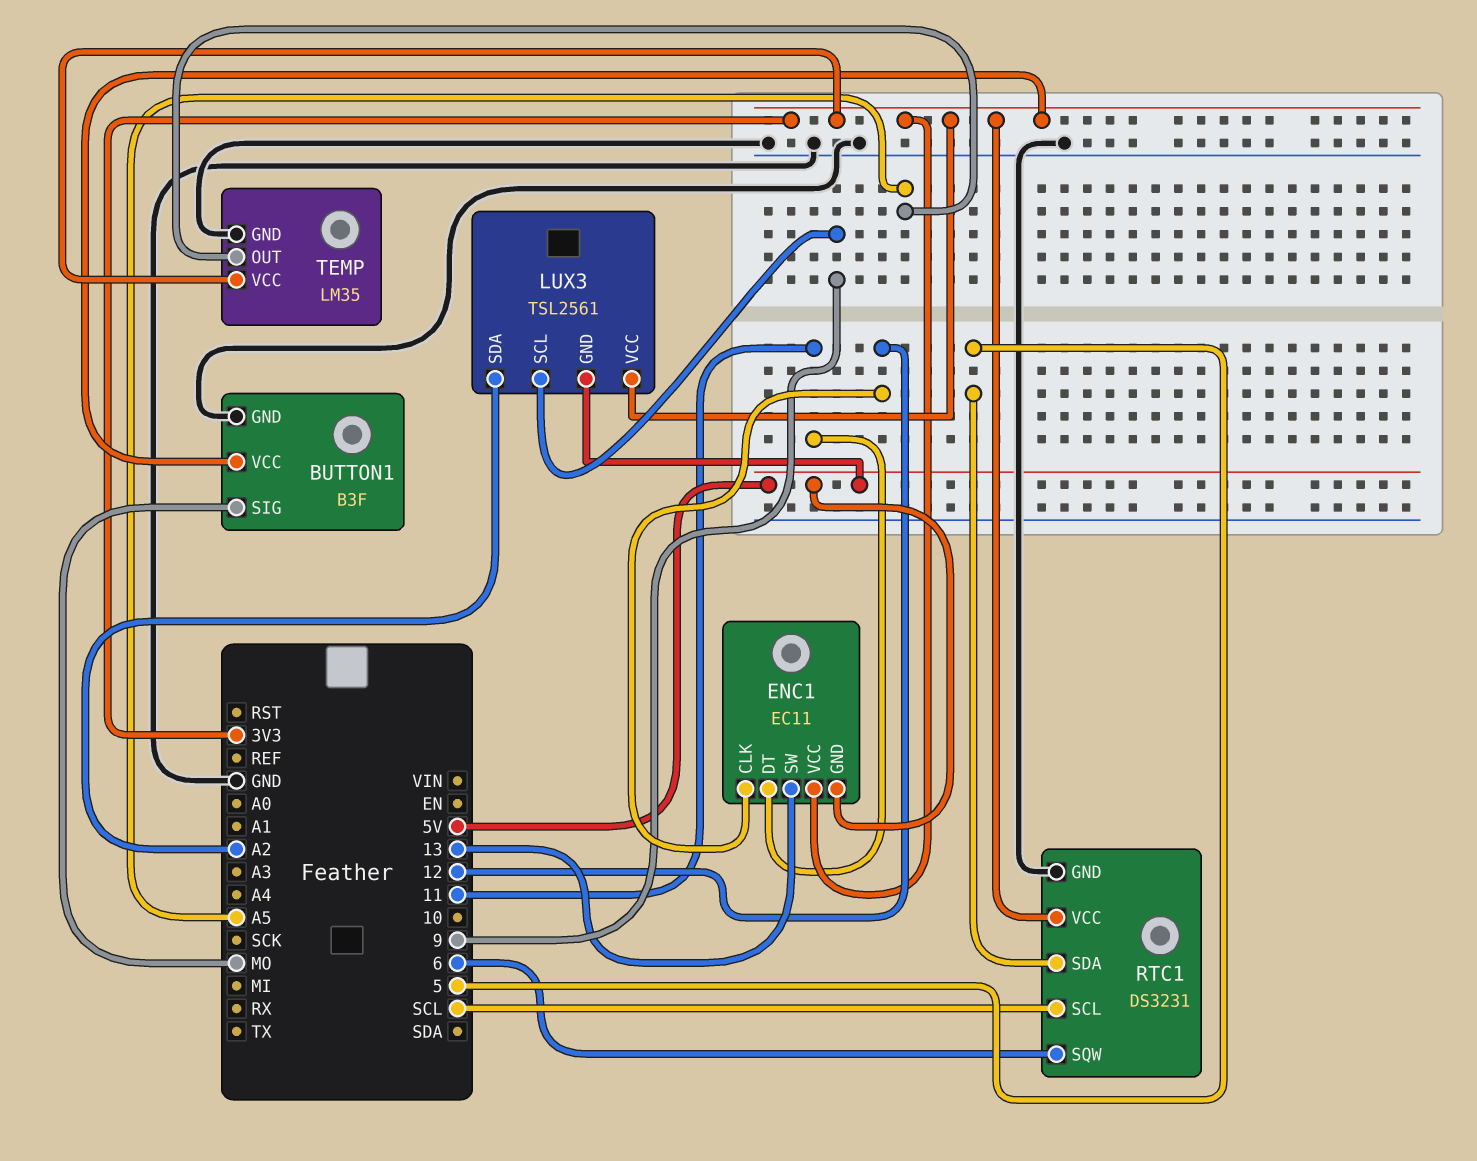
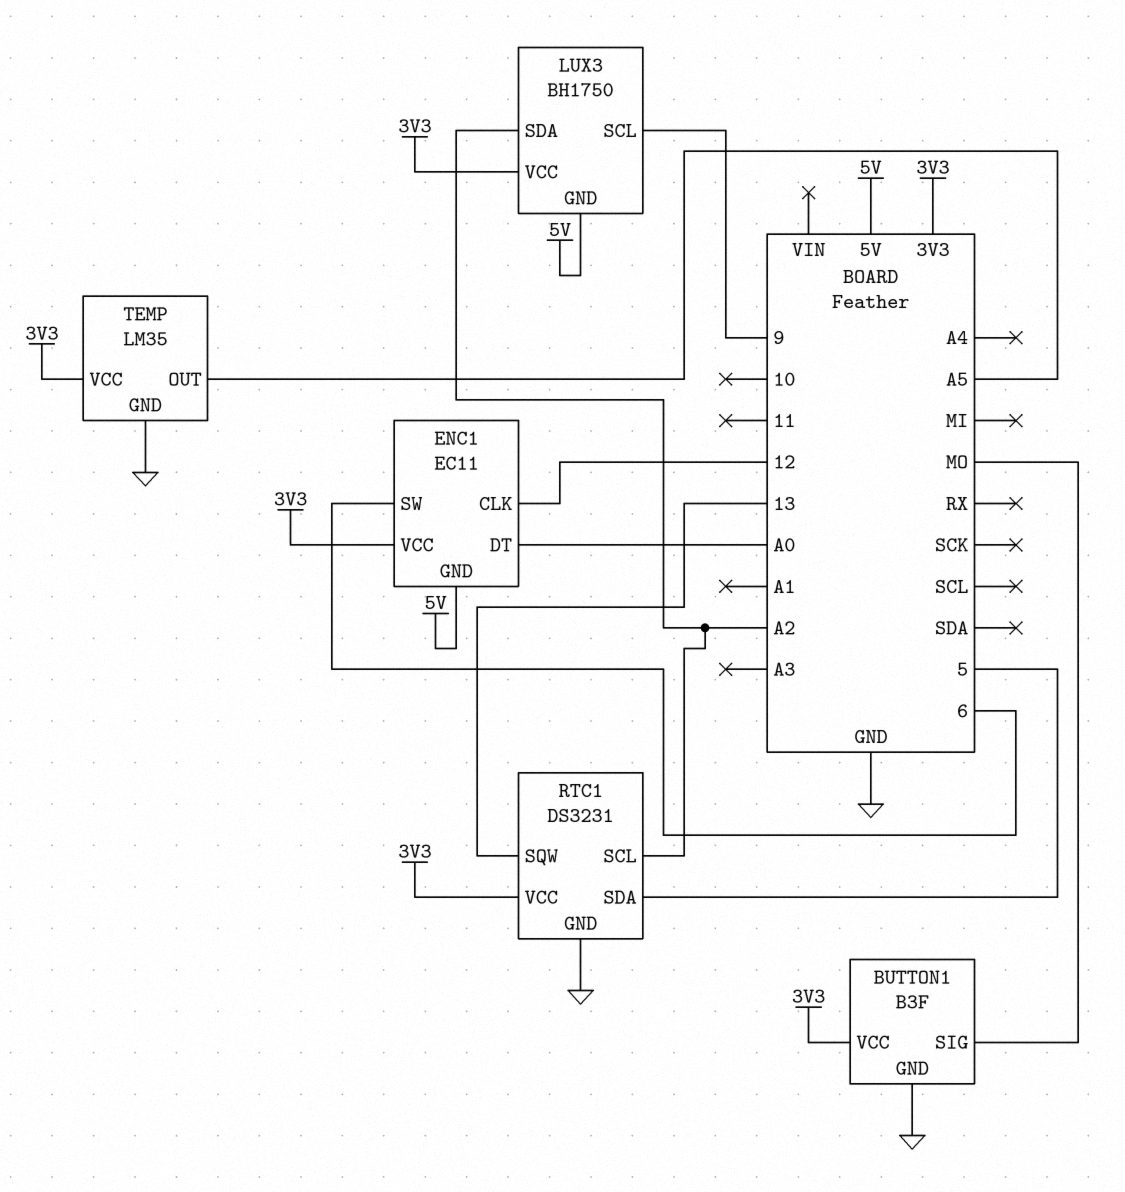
ENC1 pin DT: 11 -> A0
ENC1 pin SW: 13 -> 6
LUX3: TSL2561 -> BH1750
RTC1 pin SCL: SCL -> A2
RTC1 pin SQW: 6 -> 13

